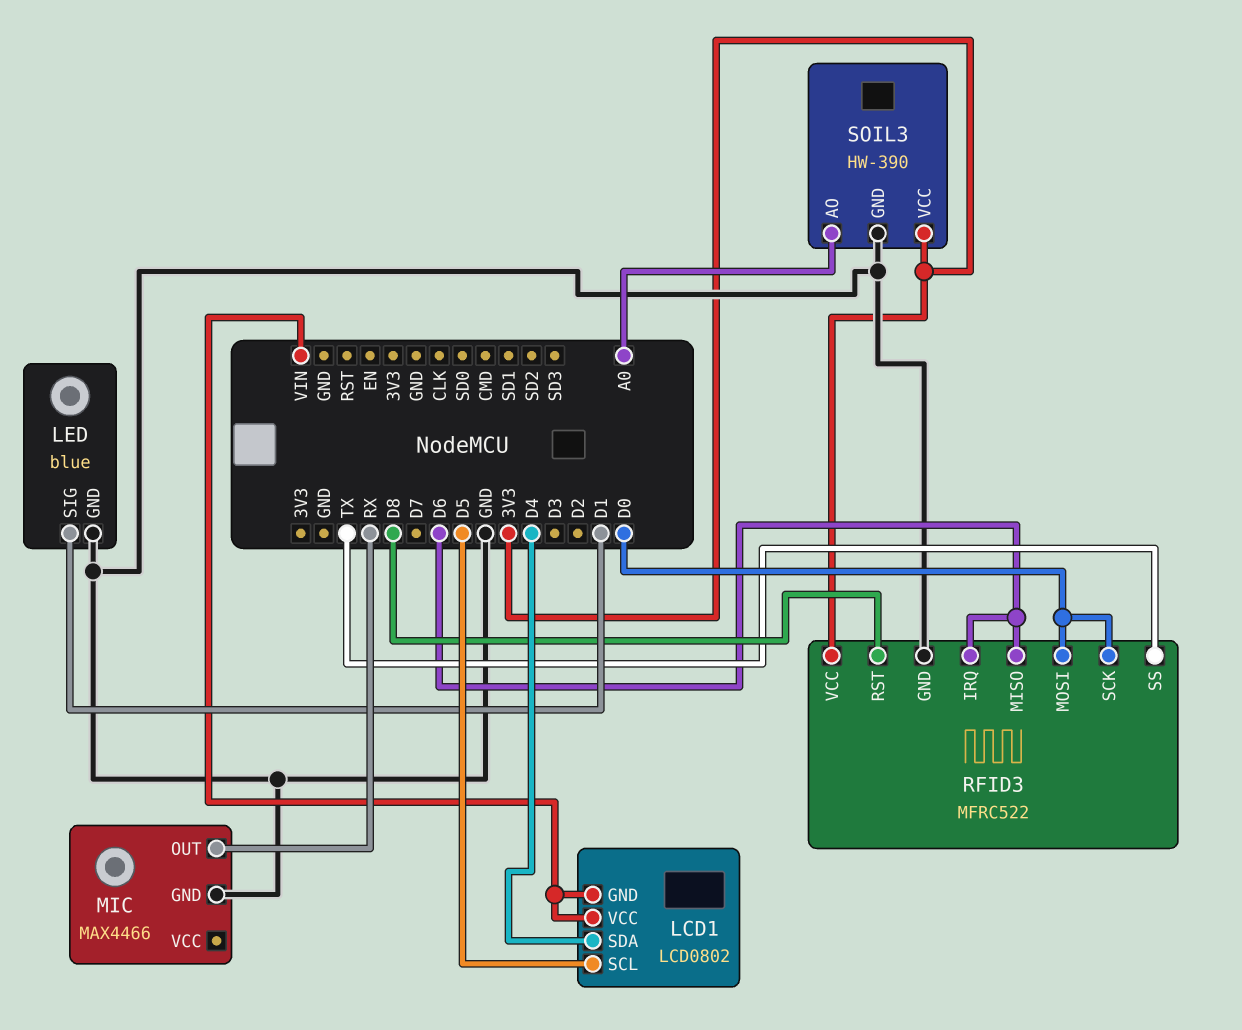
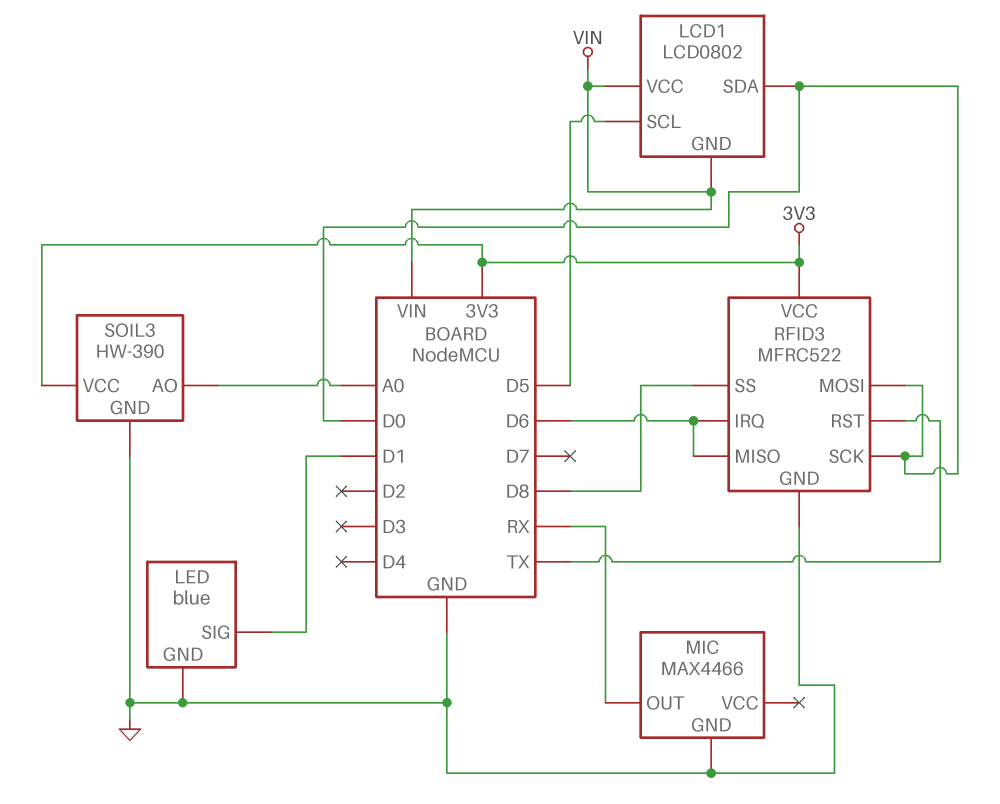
LCD1 pin SDA: D4 -> D0
RFID3 pin RST: D8 -> TX
RFID3 pin SS: TX -> D8

